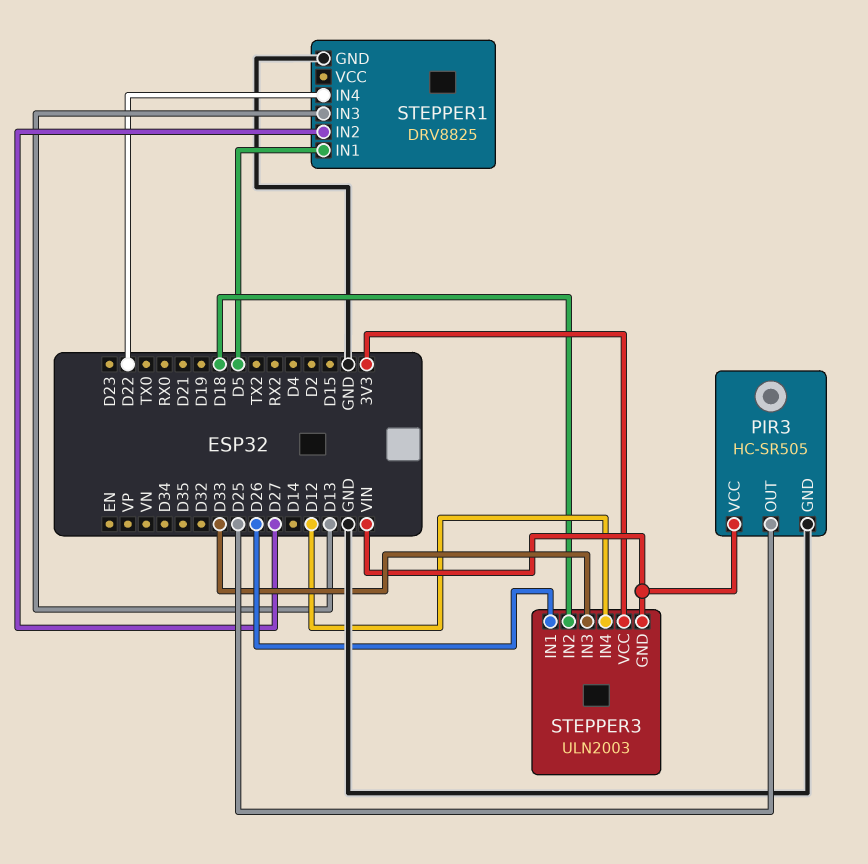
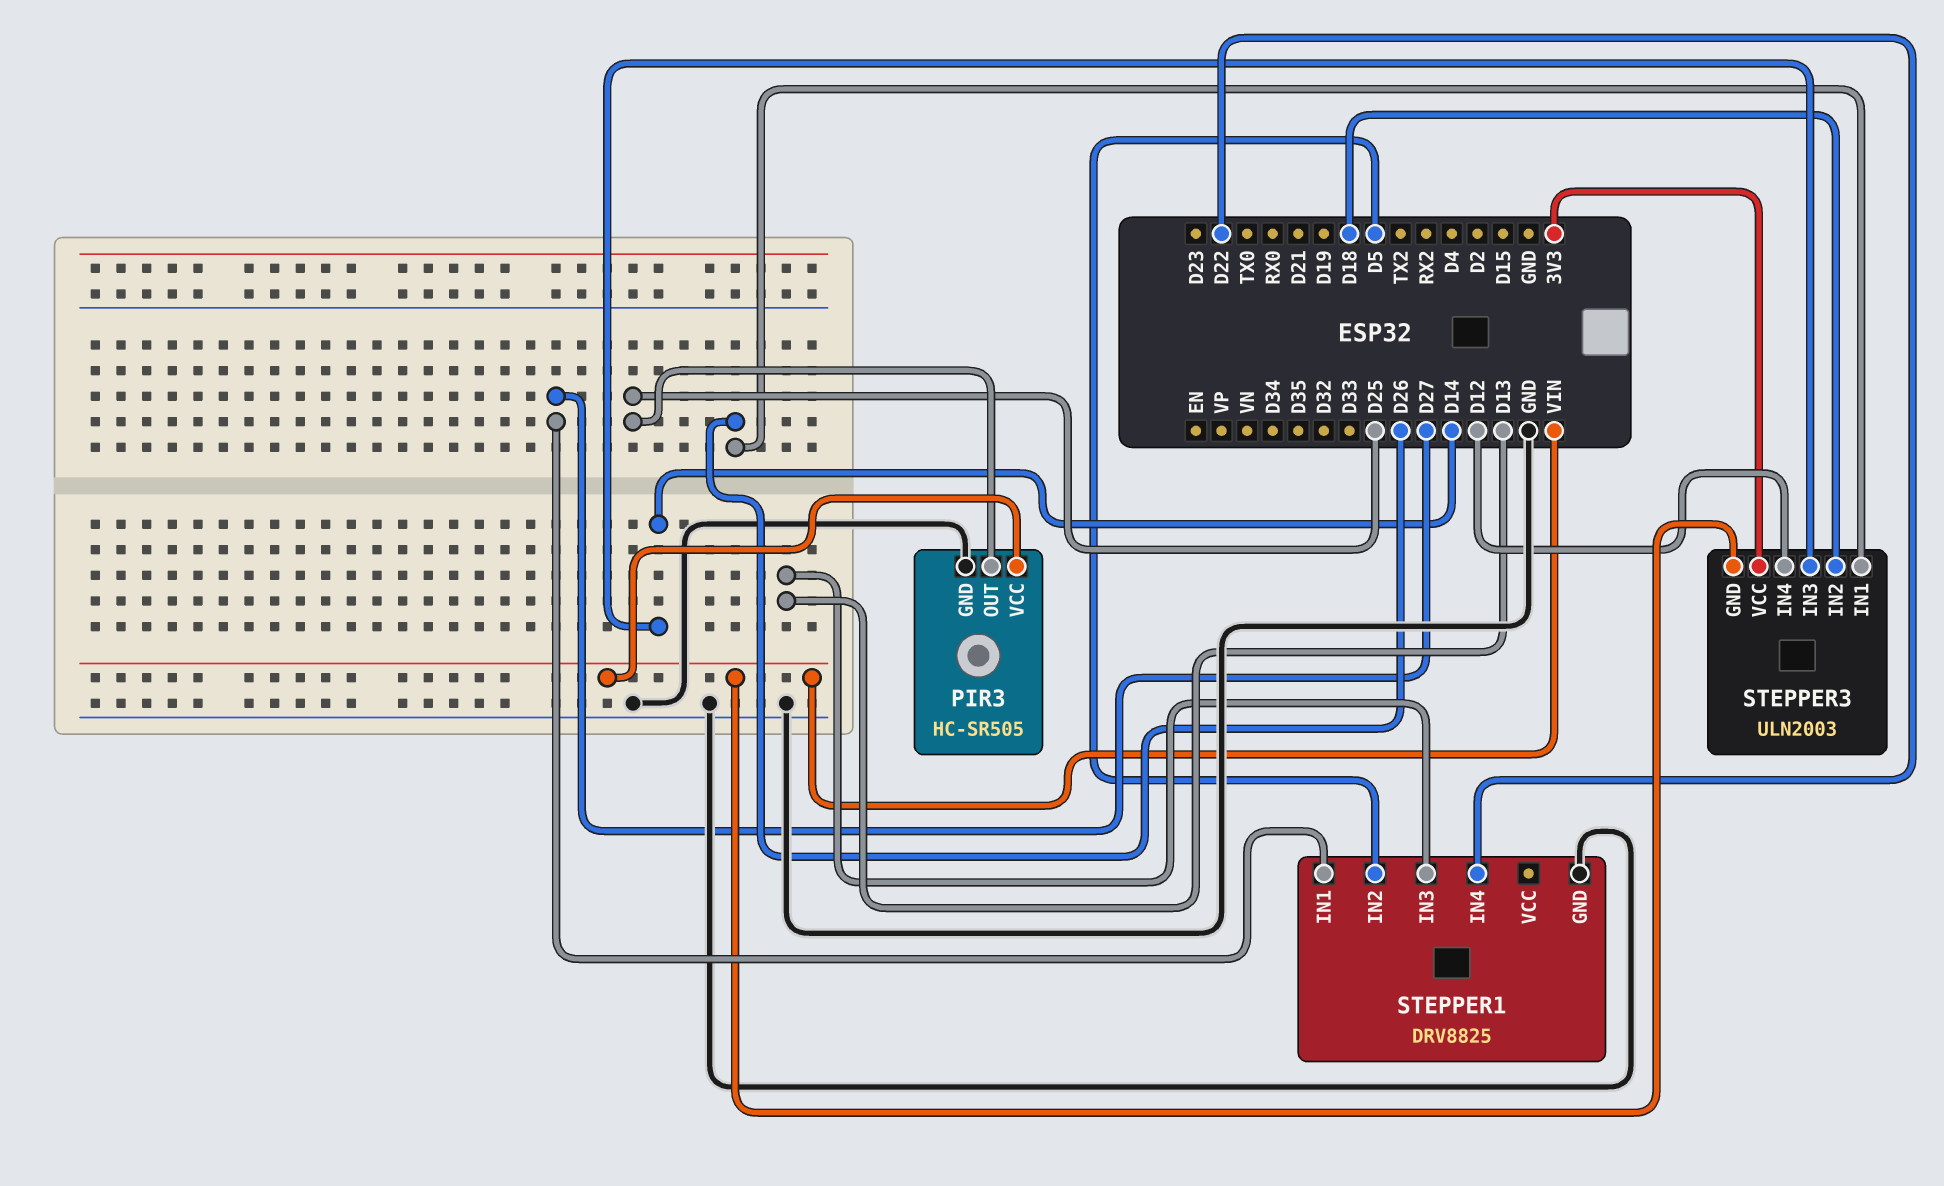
STEPPER1 pin IN1: D5 -> D27
STEPPER1 pin IN2: D27 -> D5
STEPPER3 pin IN3: D33 -> D14

